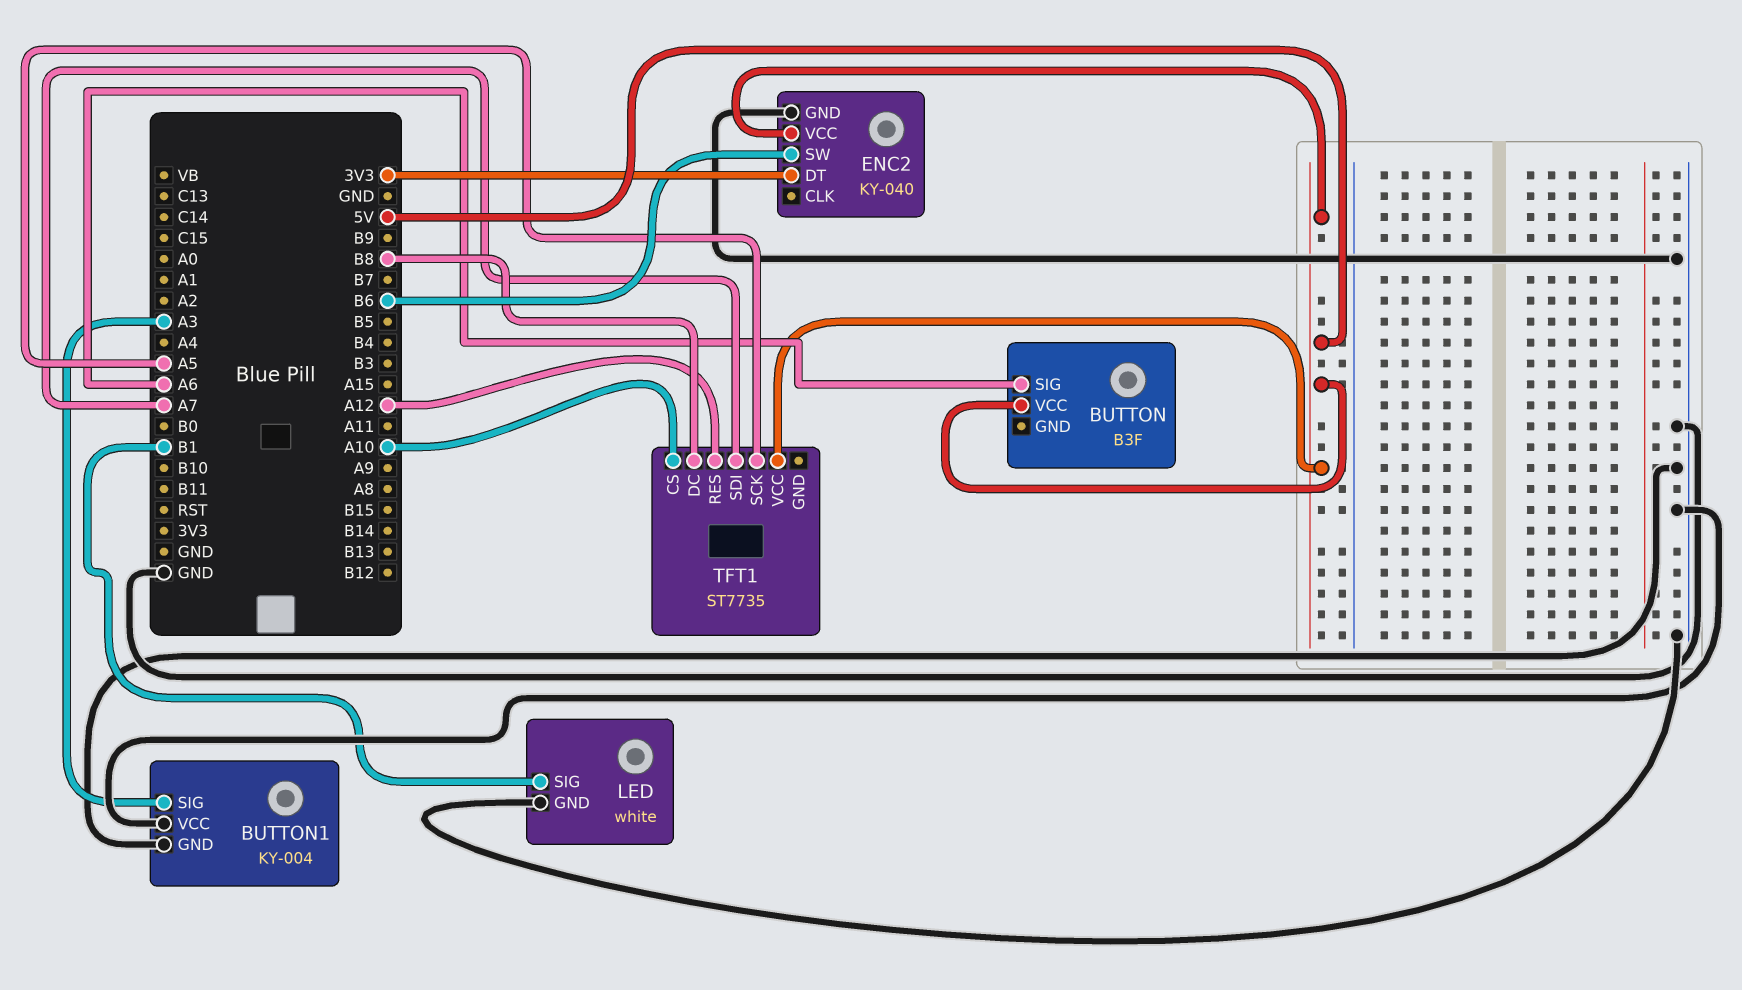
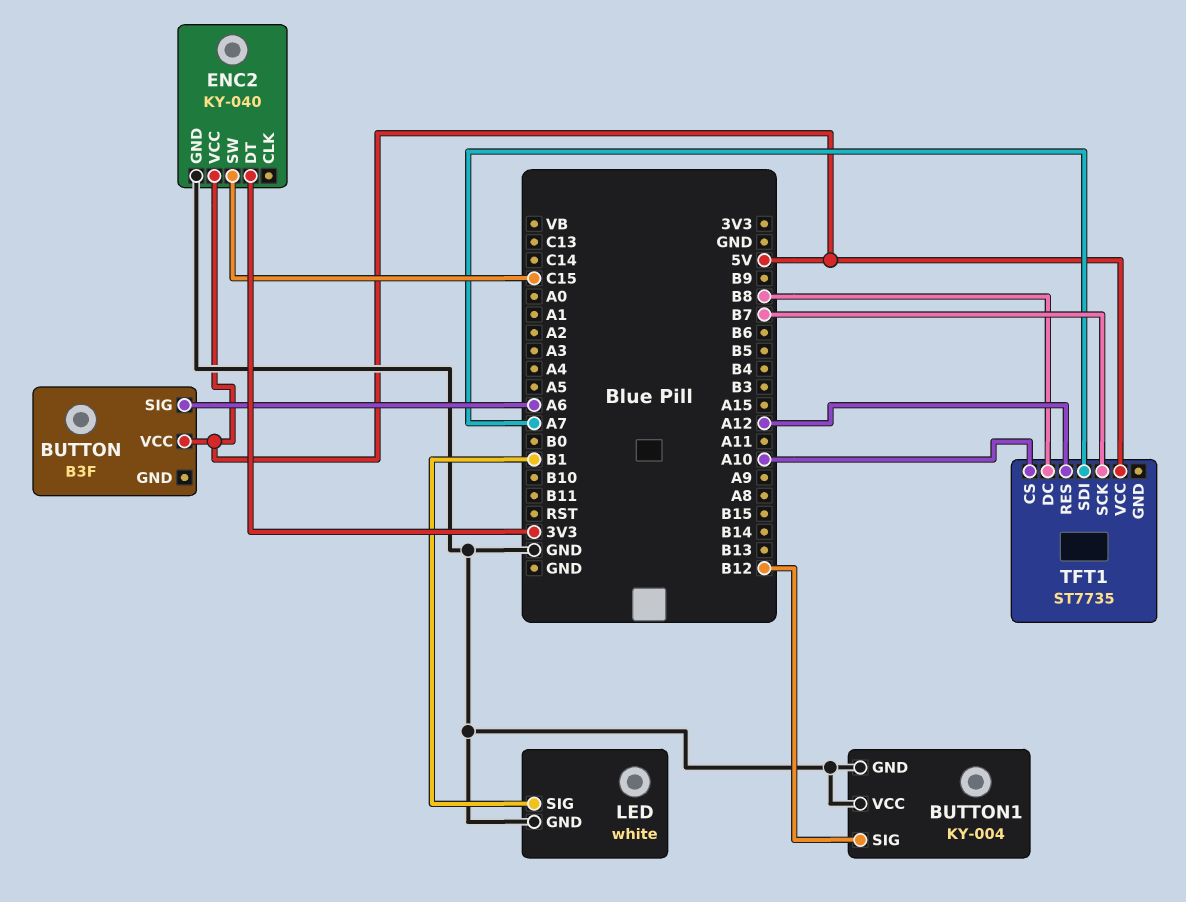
BUTTON1 pin SIG: A3 -> B12
ENC2 pin SW: B6 -> C15
TFT1 pin SCK: A5 -> B7

